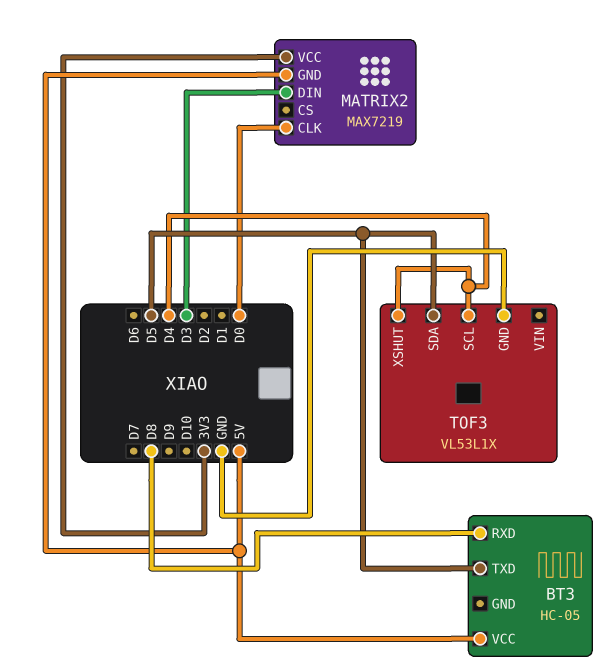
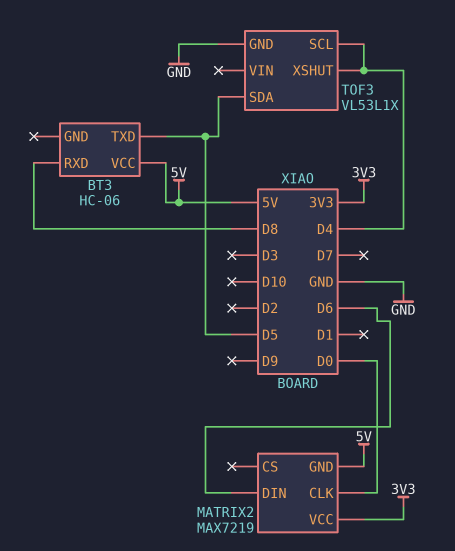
BT3: HC-05 -> HC-06
MATRIX2 pin DIN: D3 -> D6

